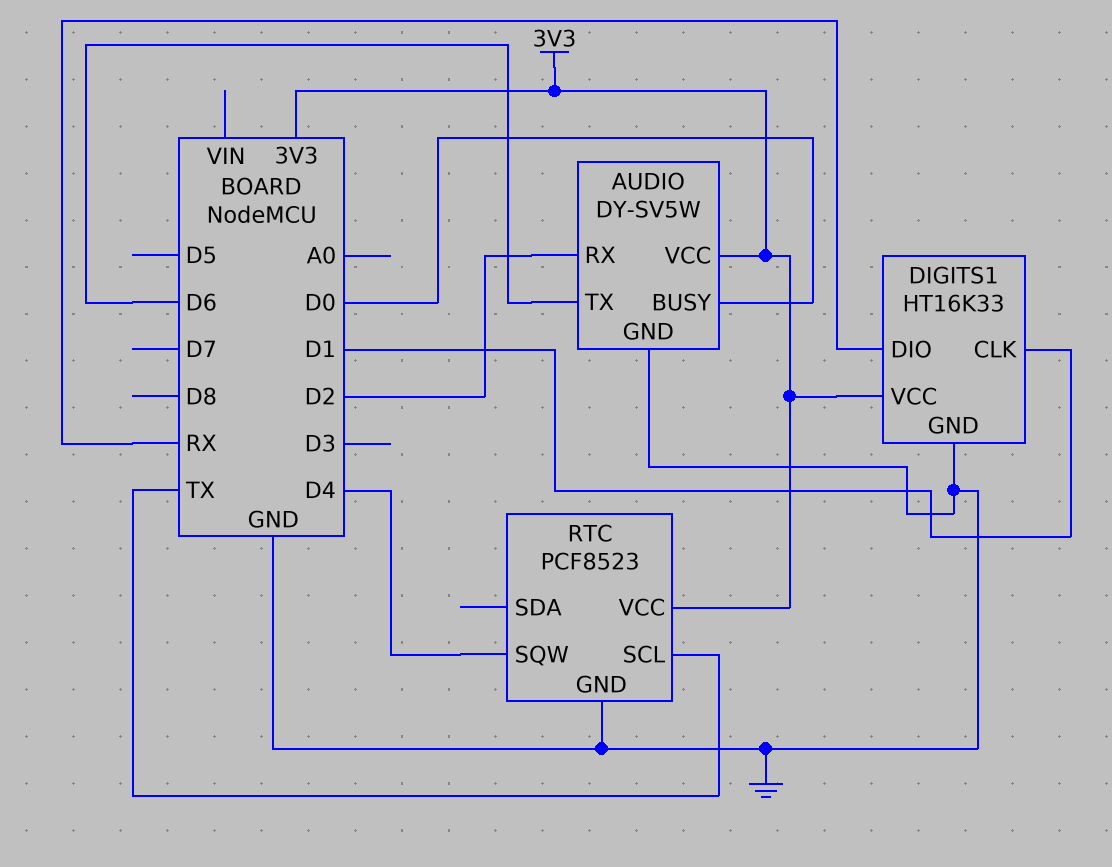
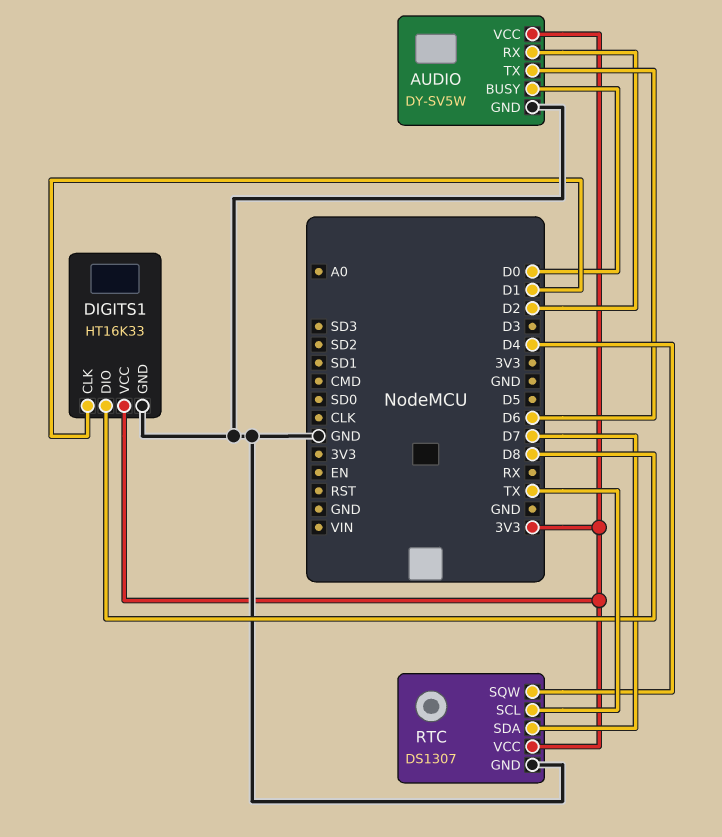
DIGITS1 pin DIO: RX -> D8
RTC: PCF8523 -> DS1307
RTC pin SDA: none -> D7

